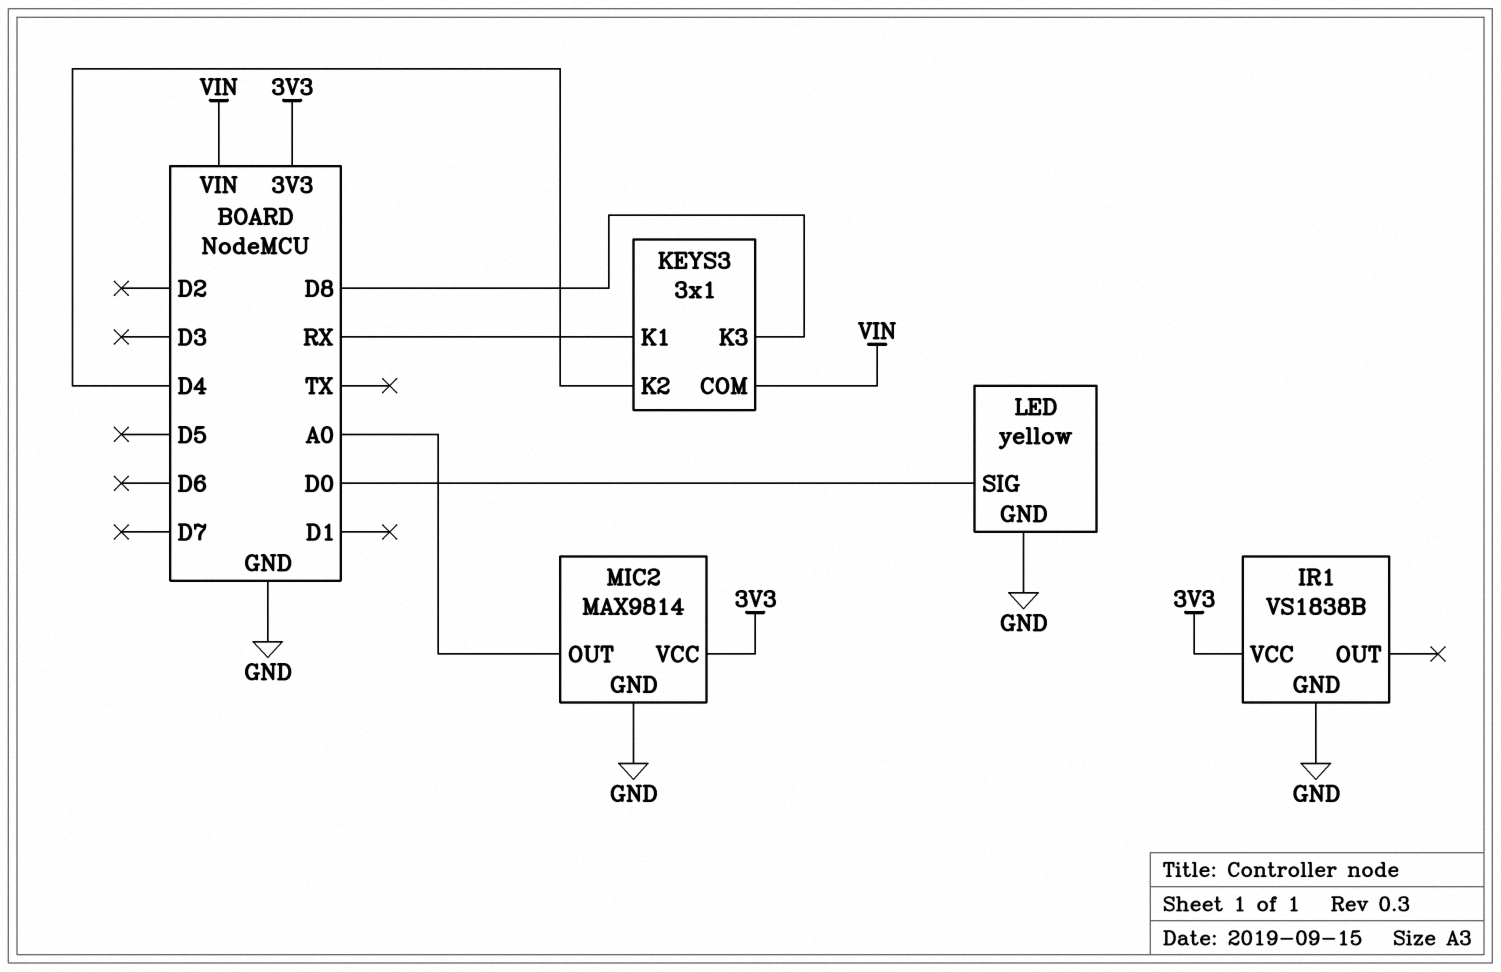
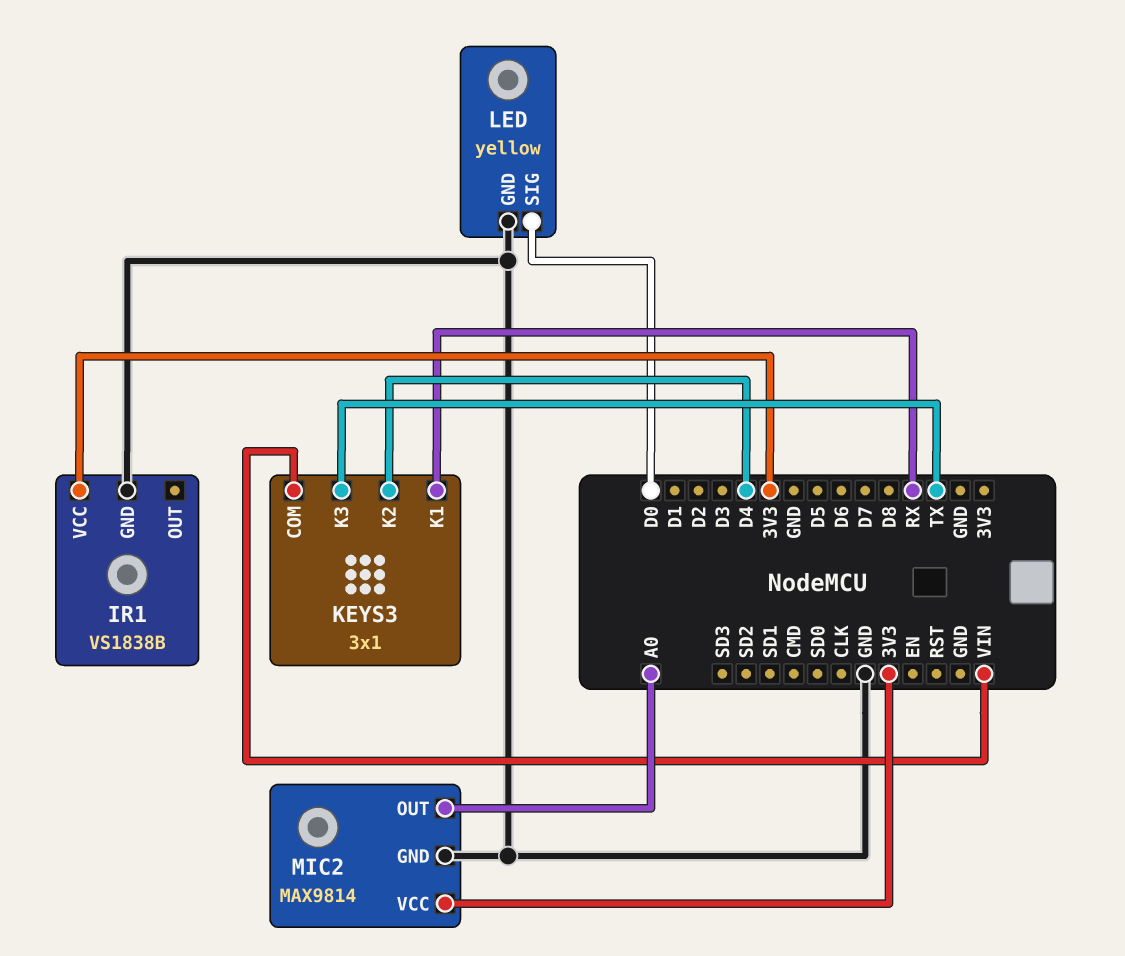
KEYS3 pin K3: D8 -> TX

